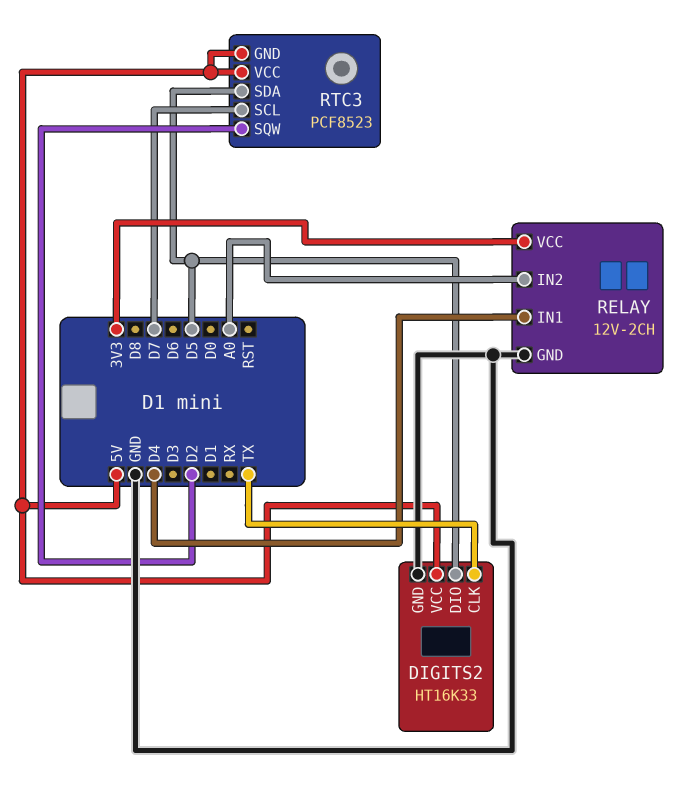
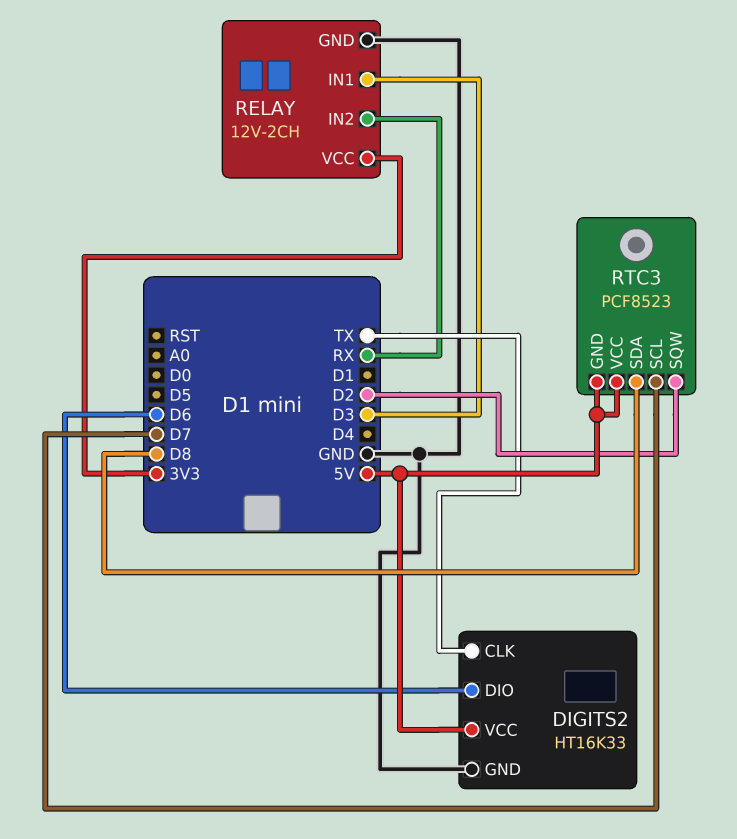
DIGITS2 pin DIO: D5 -> D6
RELAY pin IN1: D4 -> D3
RELAY pin IN2: A0 -> RX
RTC3 pin SDA: D5 -> D8

